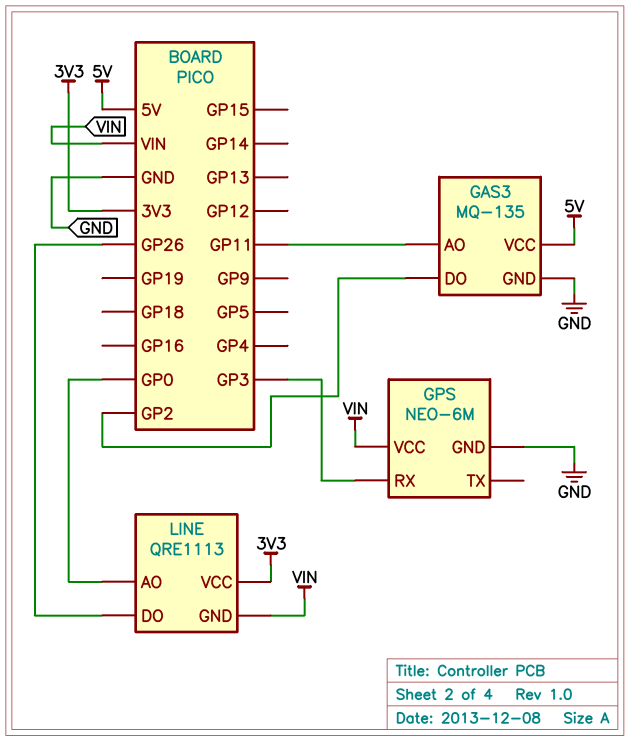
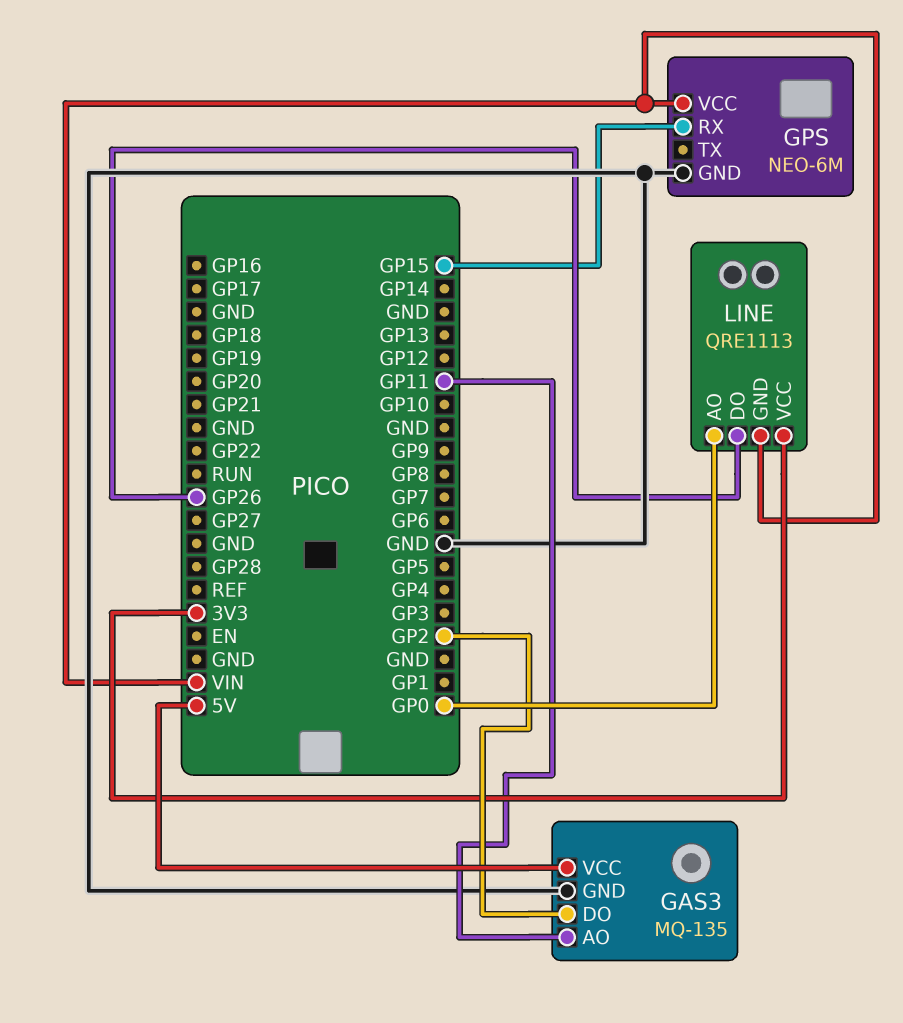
GPS pin RX: GP3 -> GP15

